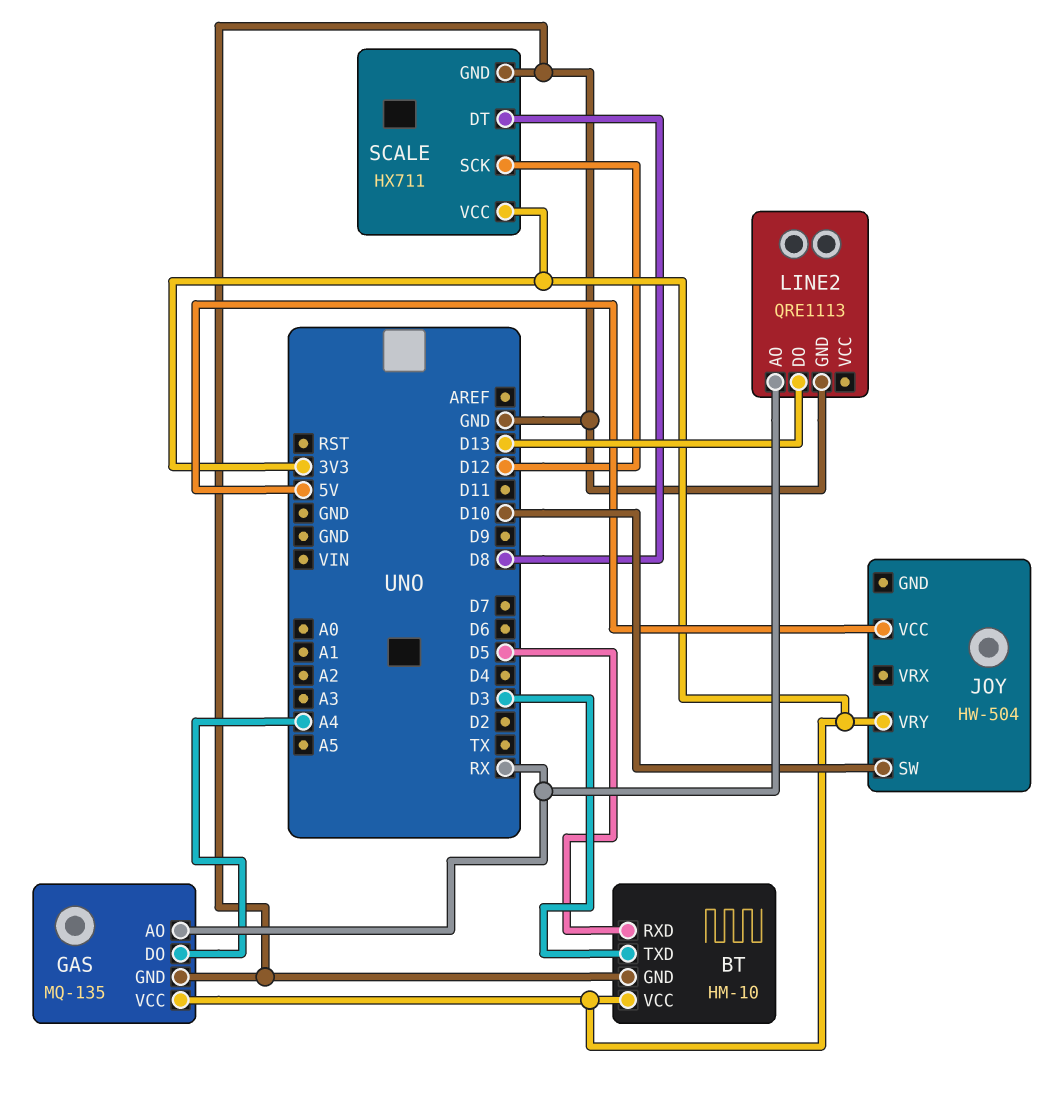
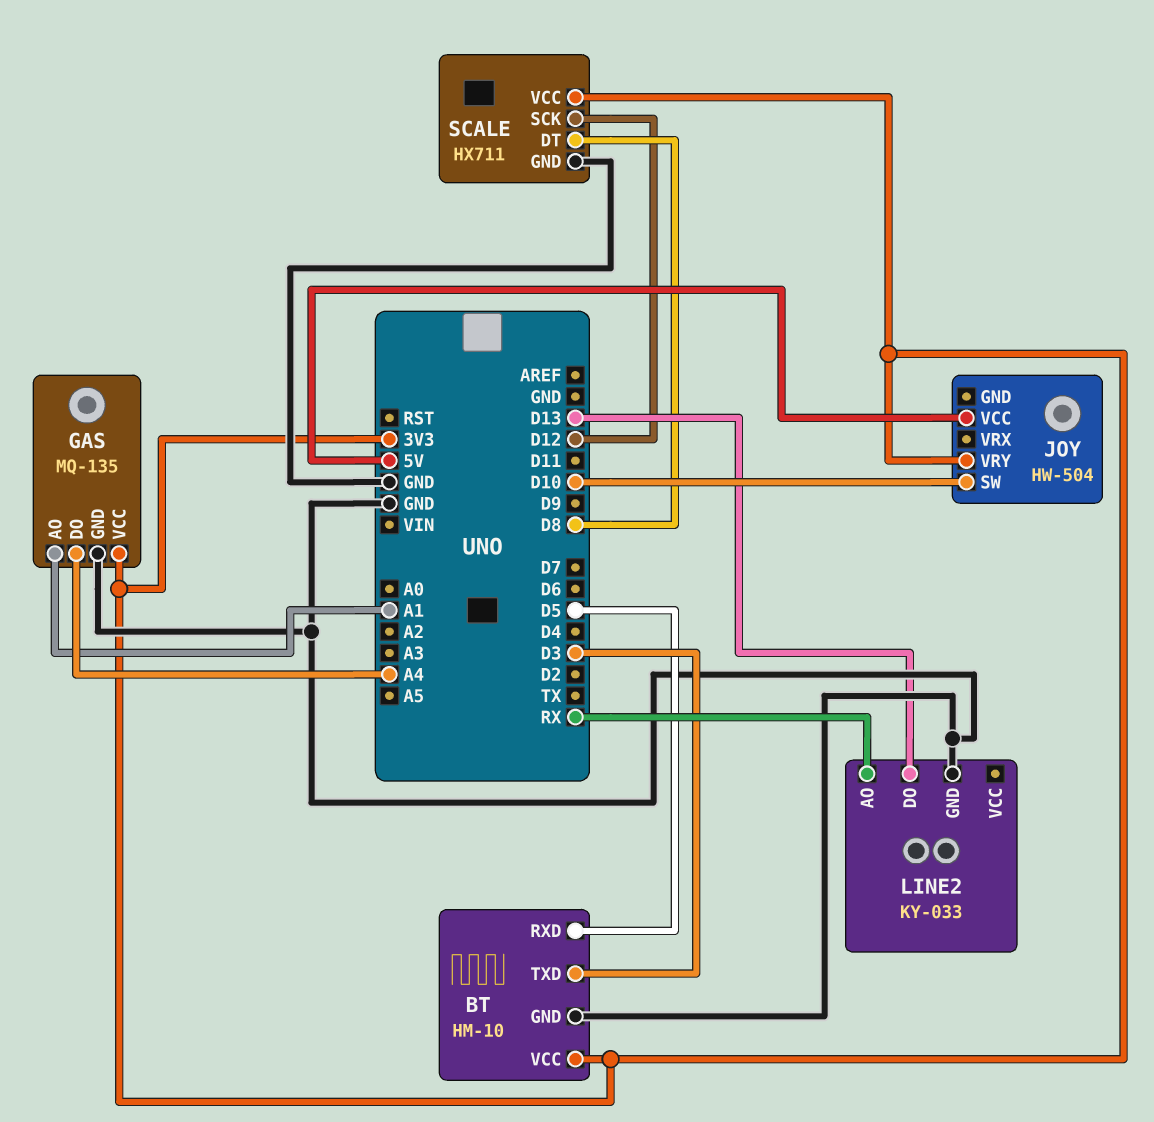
GAS pin AO: RX -> A1
LINE2: QRE1113 -> KY-033

